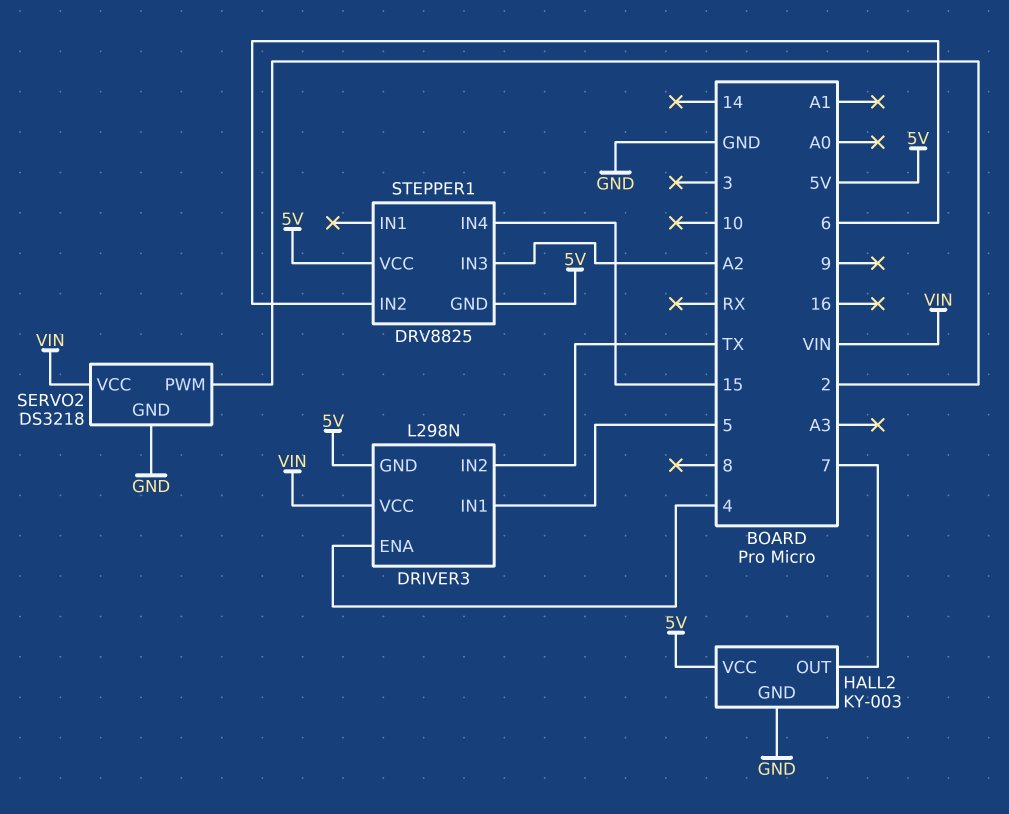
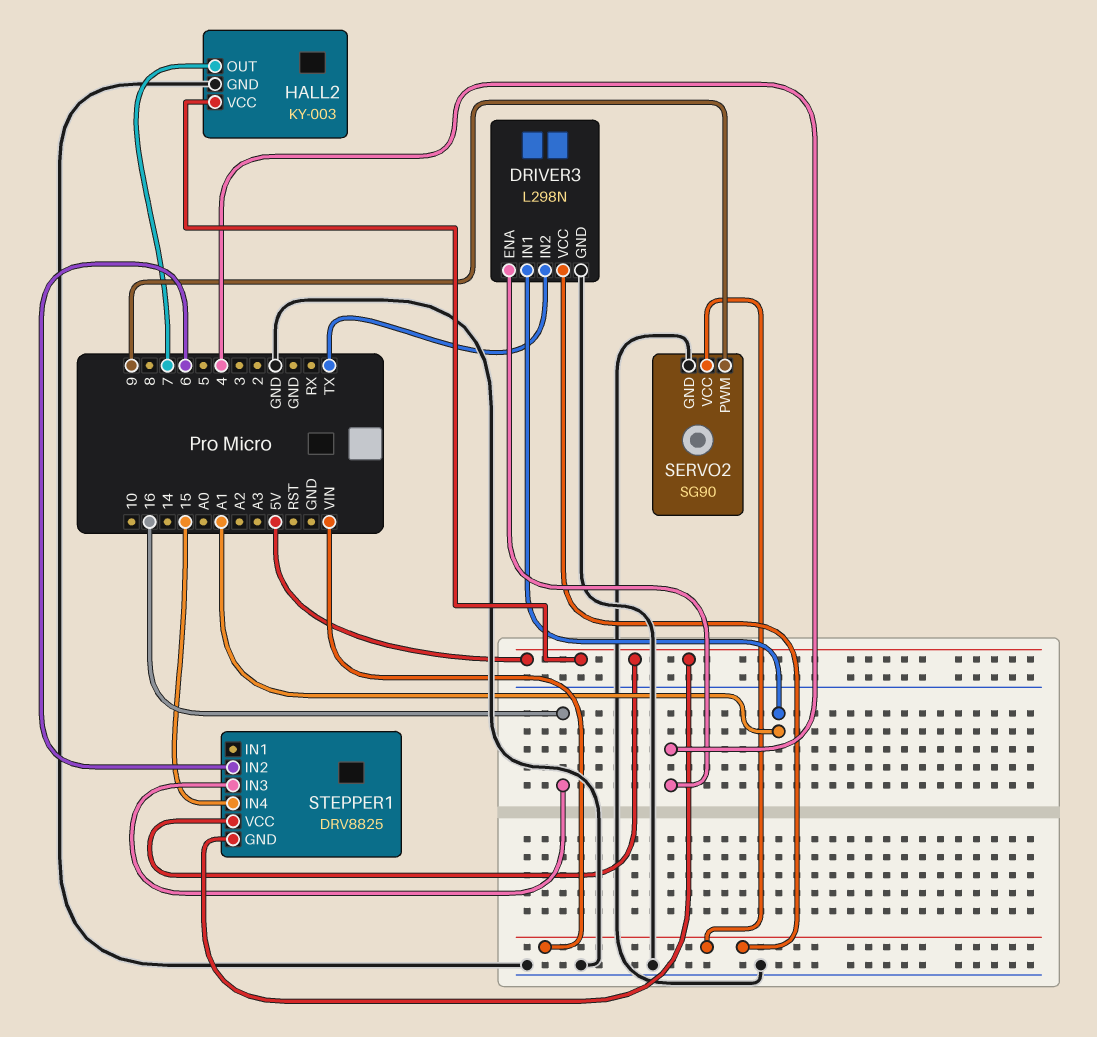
DRIVER3 pin GND: 5V -> GND
DRIVER3 pin IN1: 5 -> A1
SERVO2: DS3218 -> SG90
SERVO2 pin PWM: 2 -> 9
STEPPER1 pin IN3: A2 -> 16

